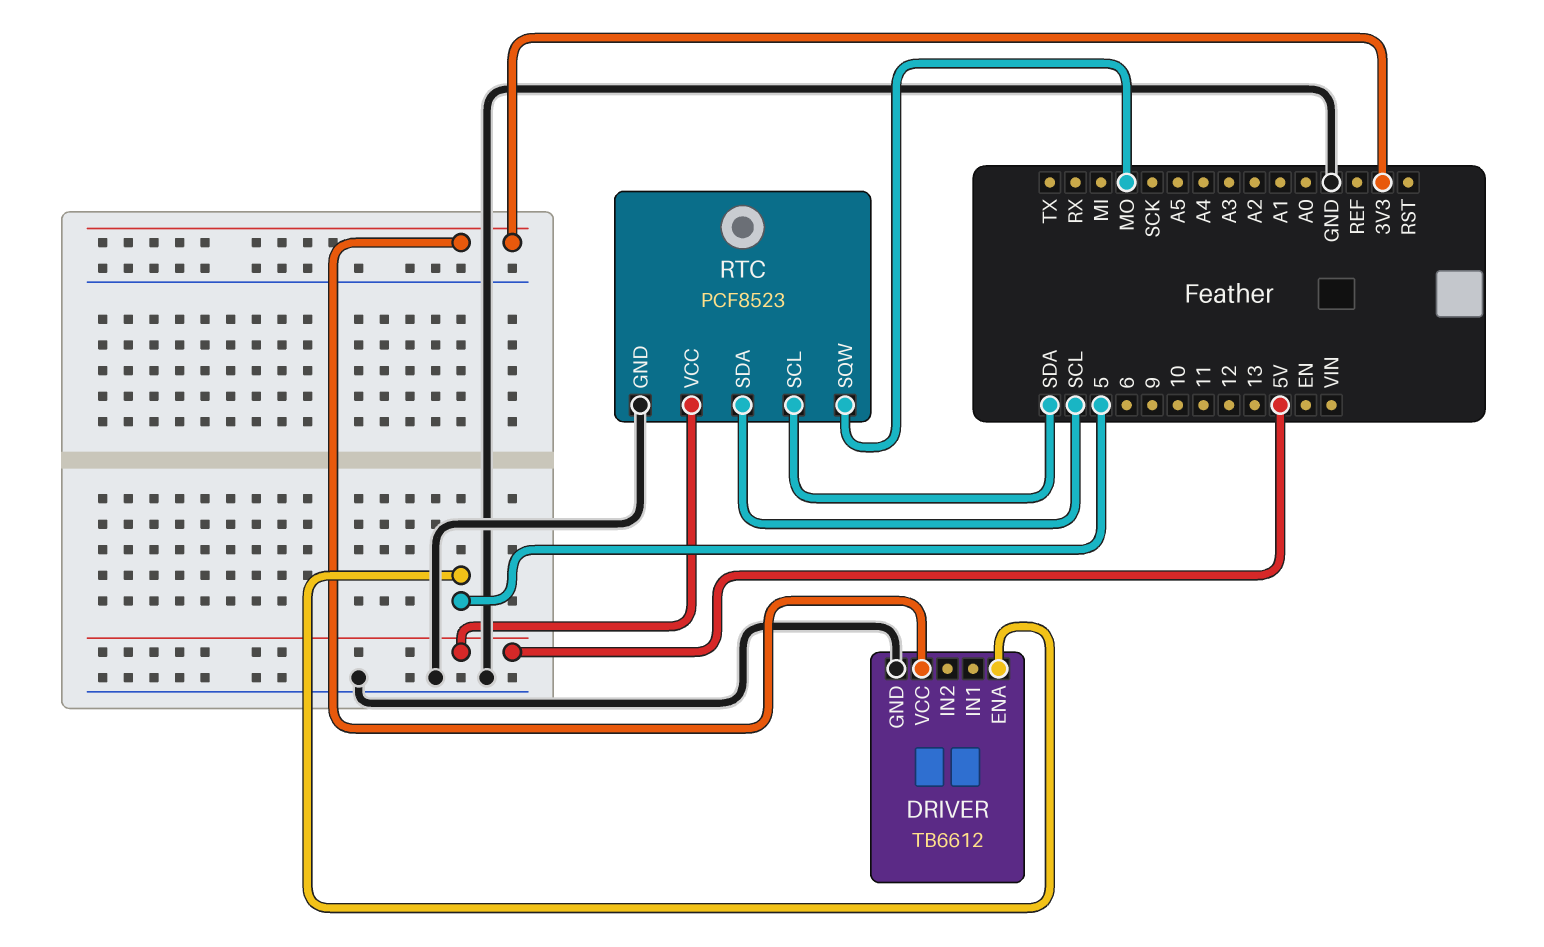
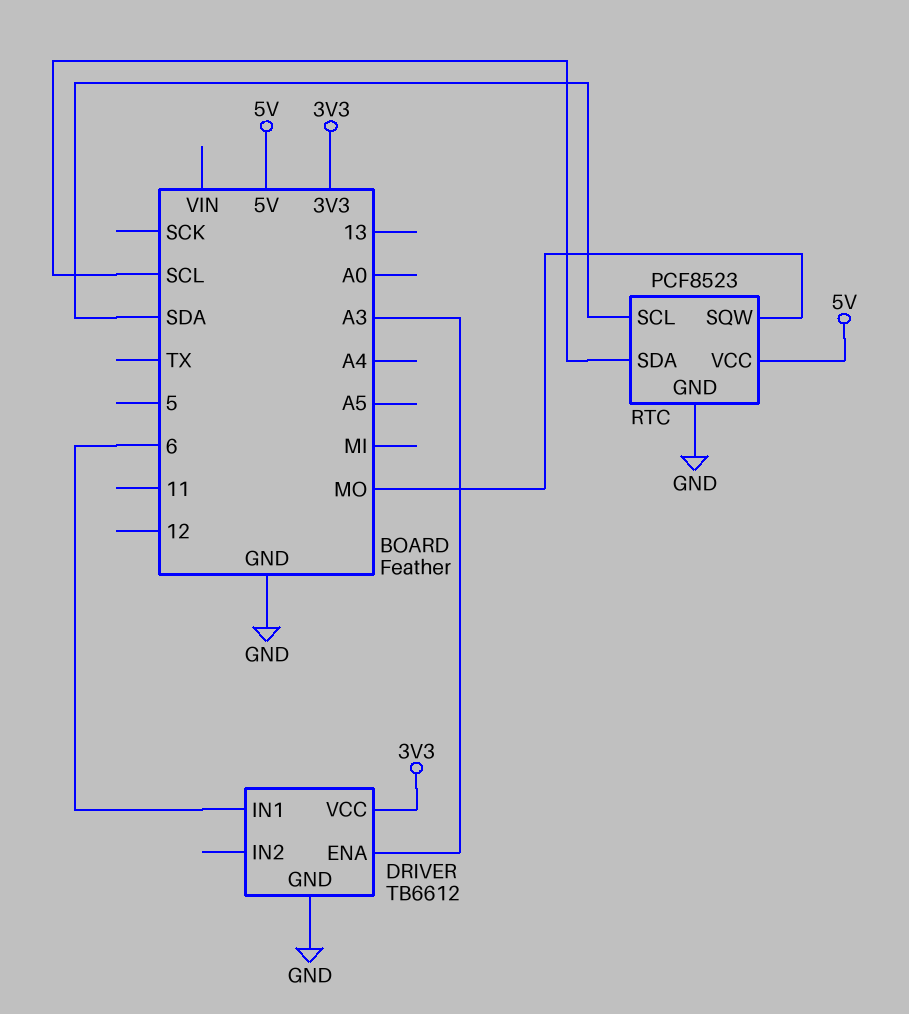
DRIVER pin ENA: 5 -> A3
DRIVER pin IN1: none -> 6

